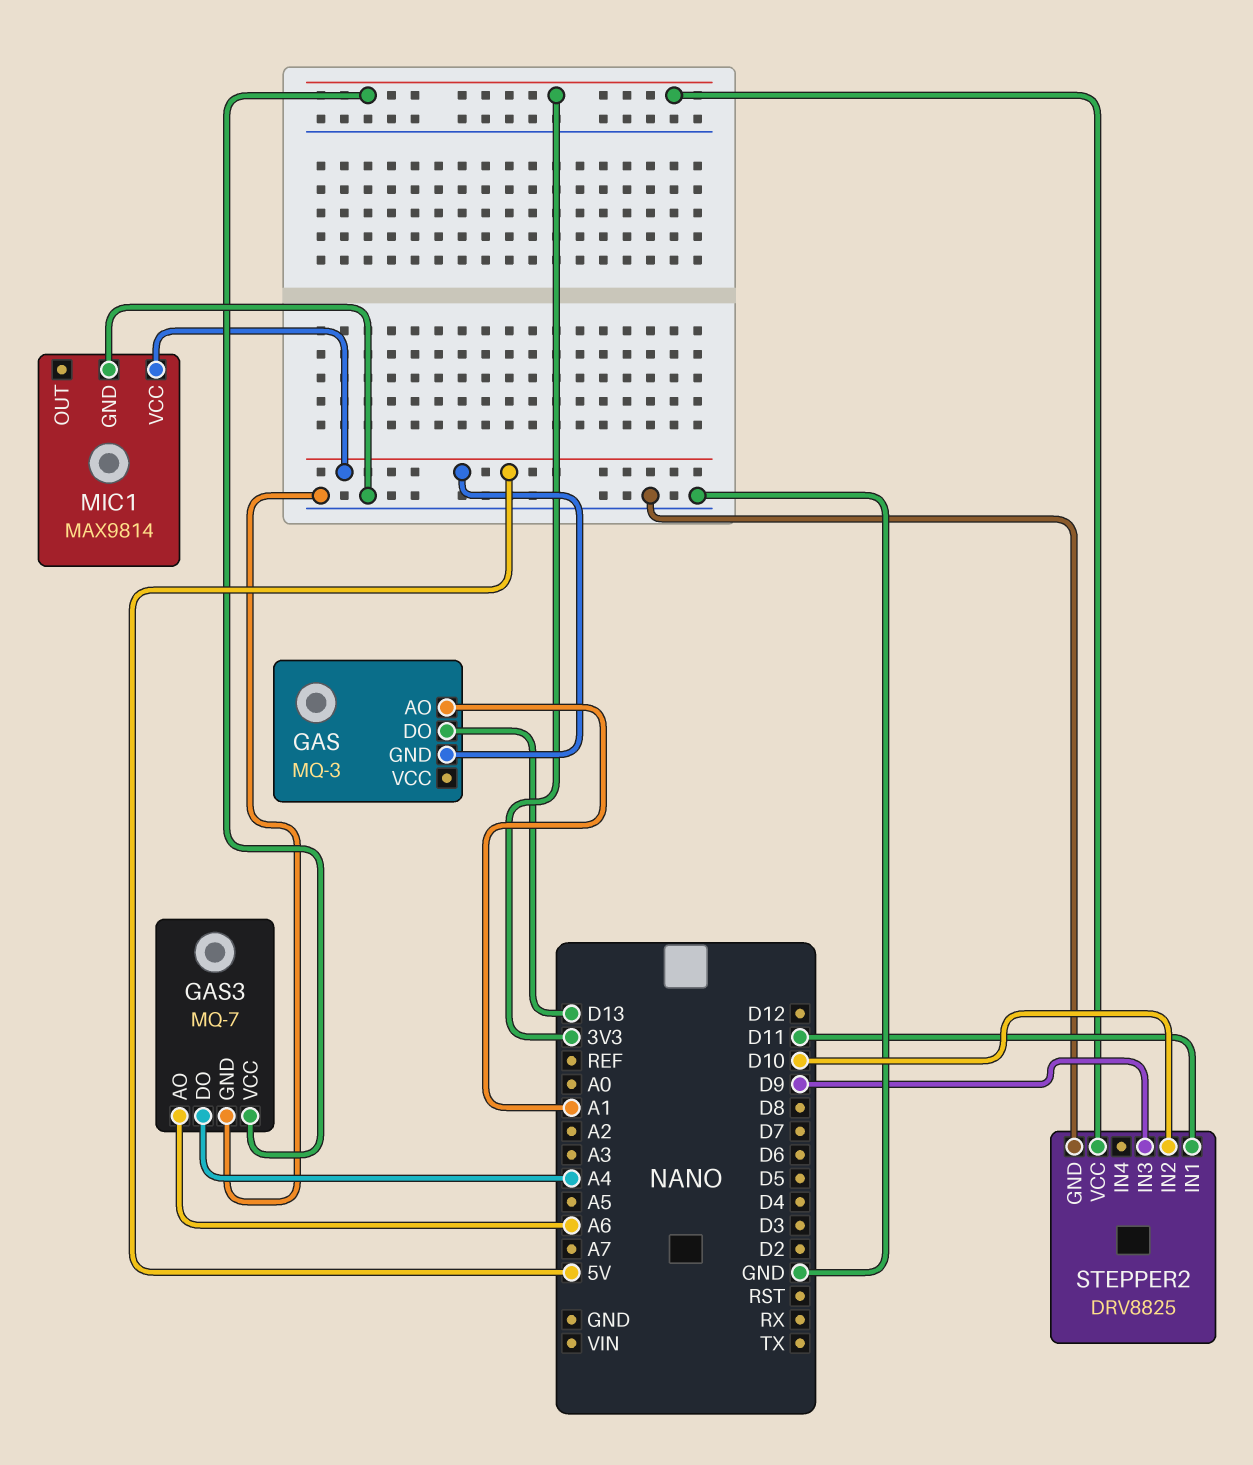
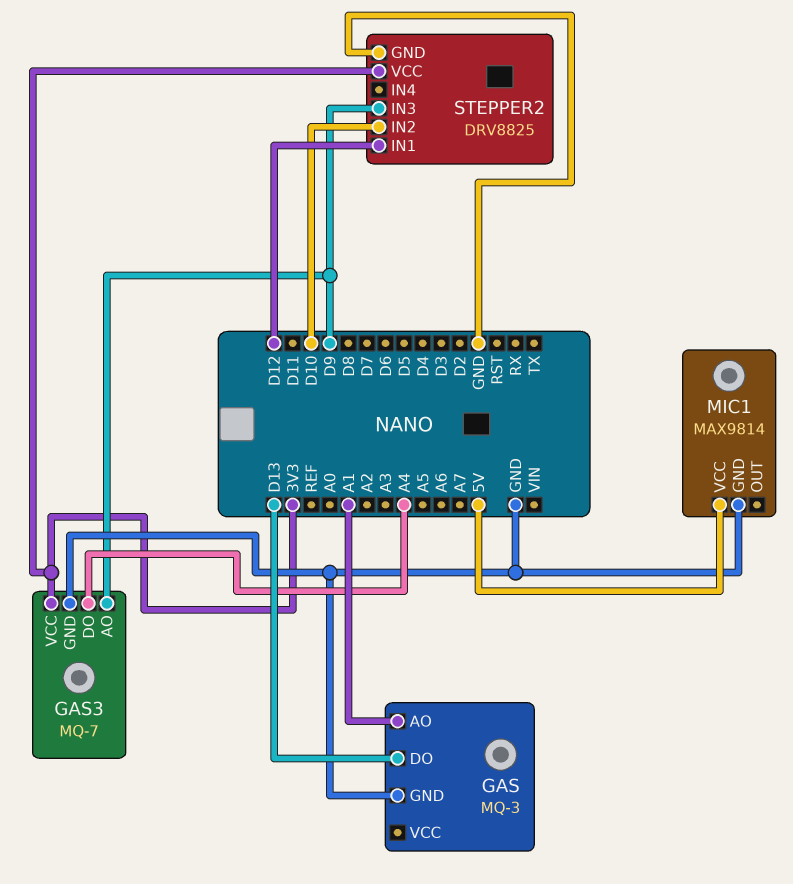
GAS pin GND: 5V -> GND
GAS3 pin AO: A6 -> D9
STEPPER2 pin IN1: D11 -> D12

